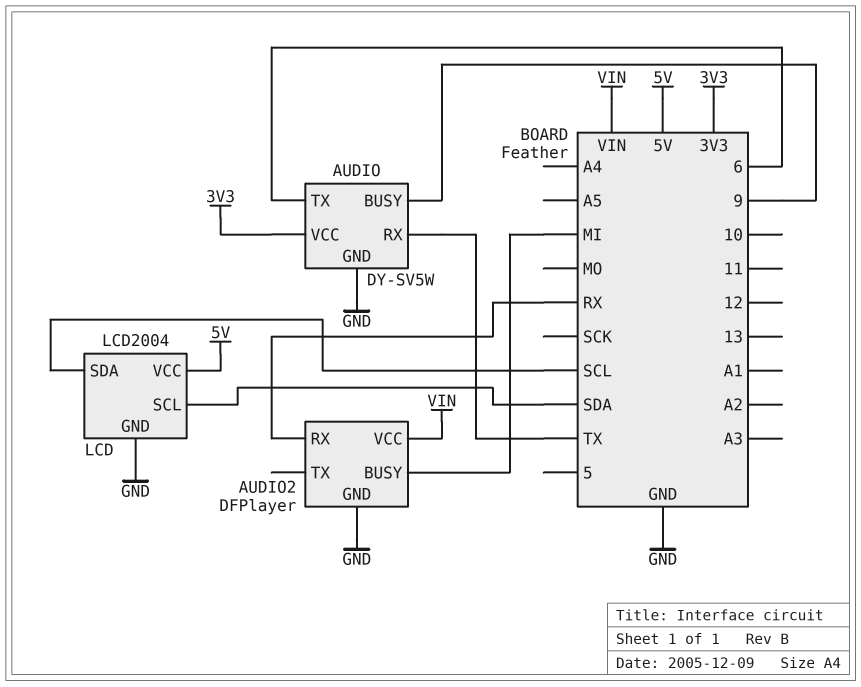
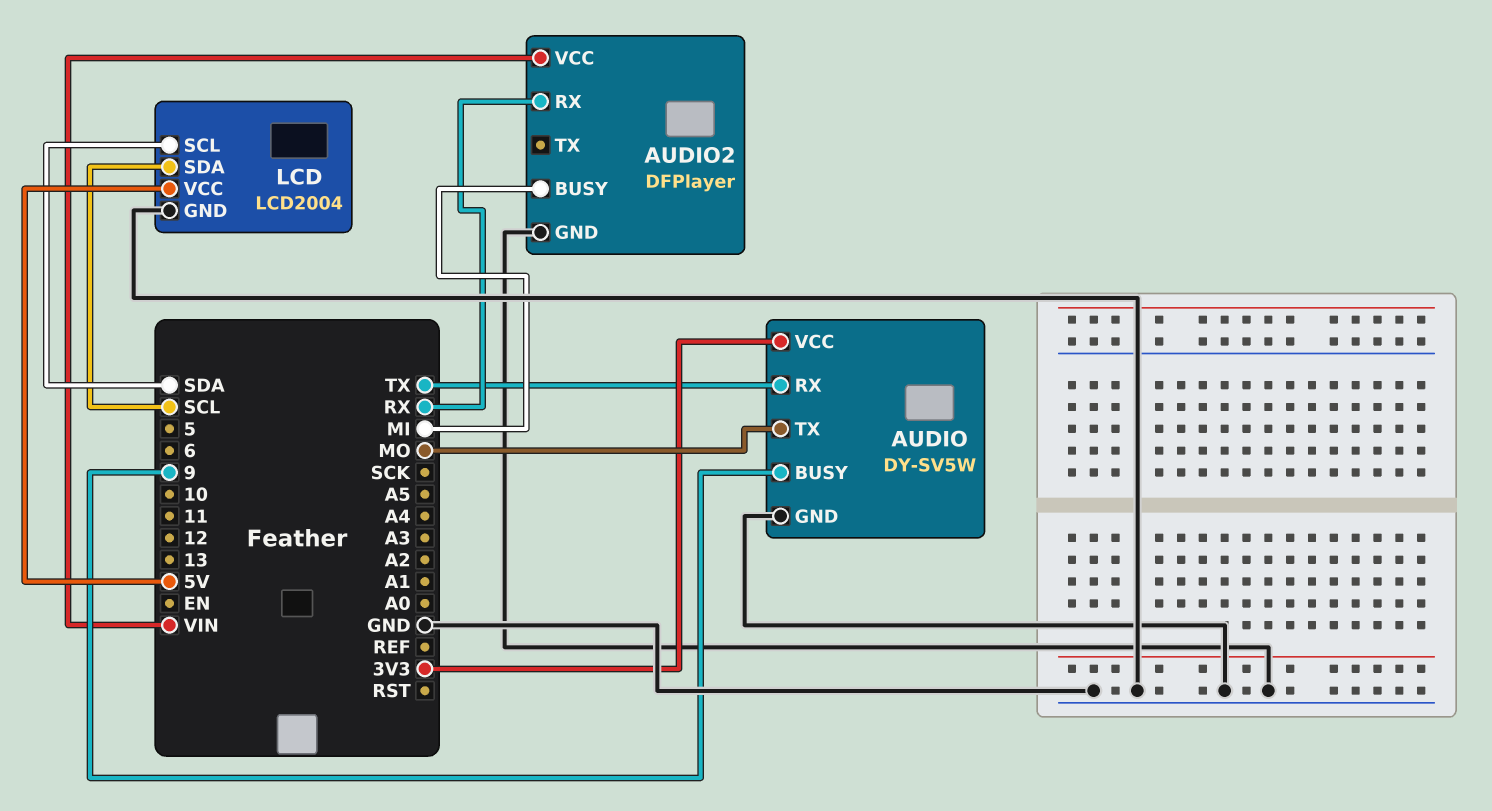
AUDIO pin TX: 6 -> MO

